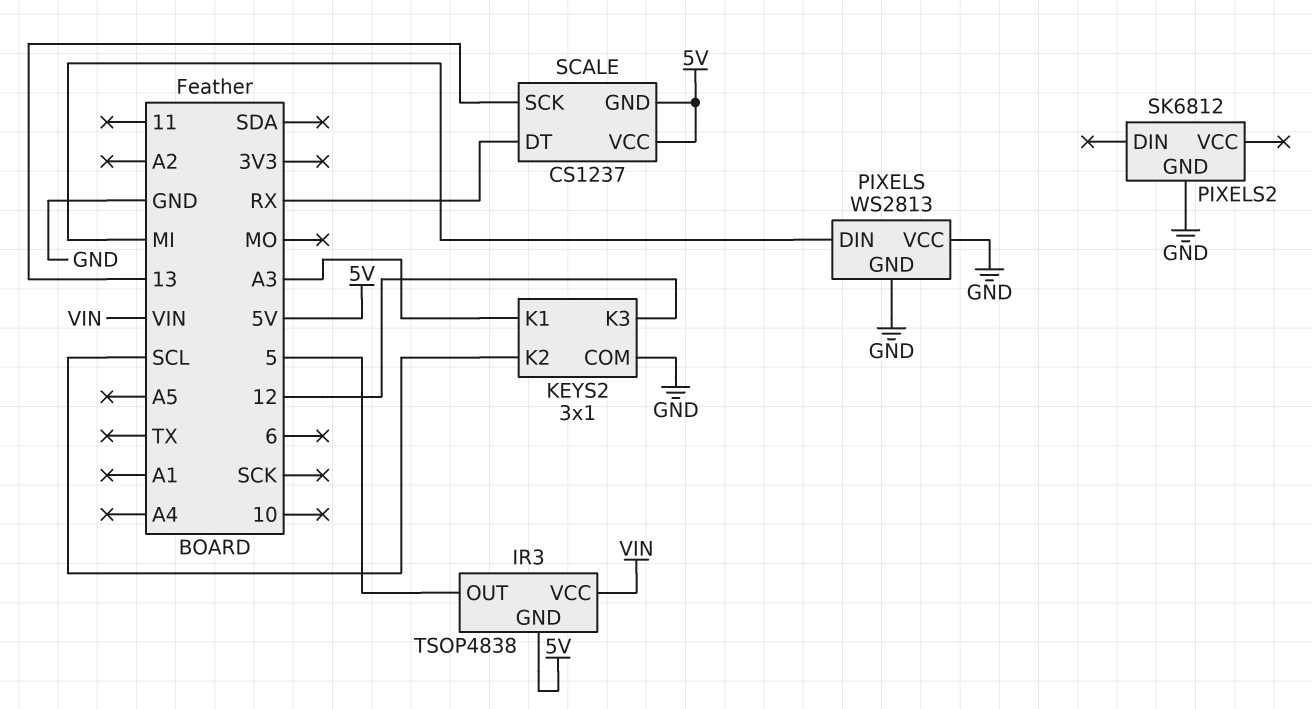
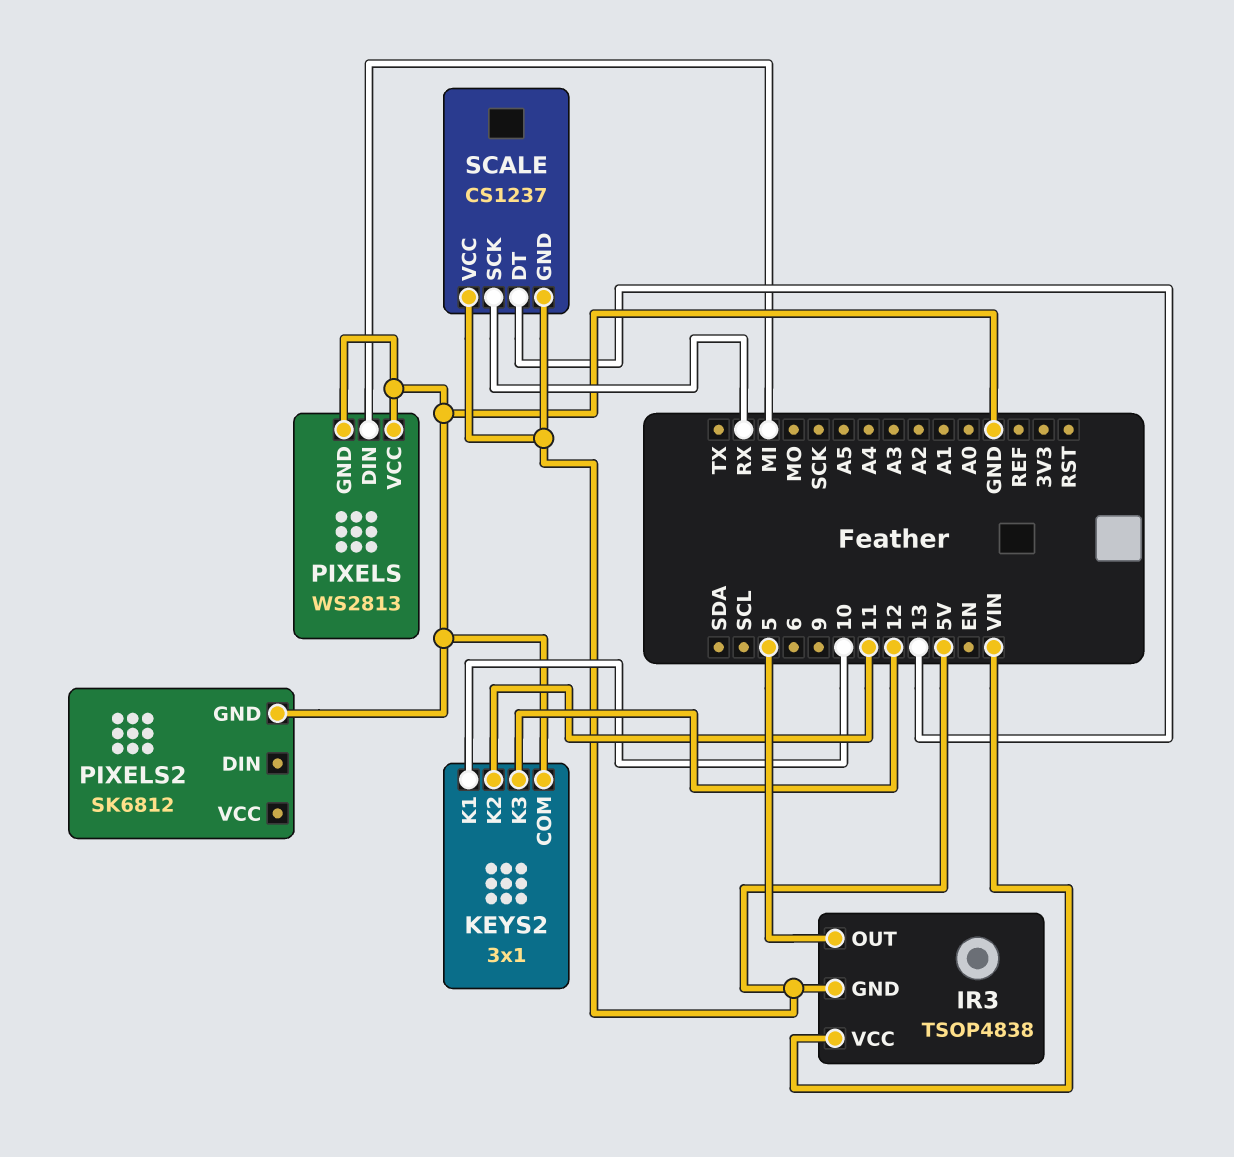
KEYS2 pin K1: A3 -> 10
KEYS2 pin K2: SCL -> 11
SCALE pin DT: RX -> 13
SCALE pin SCK: 13 -> RX

